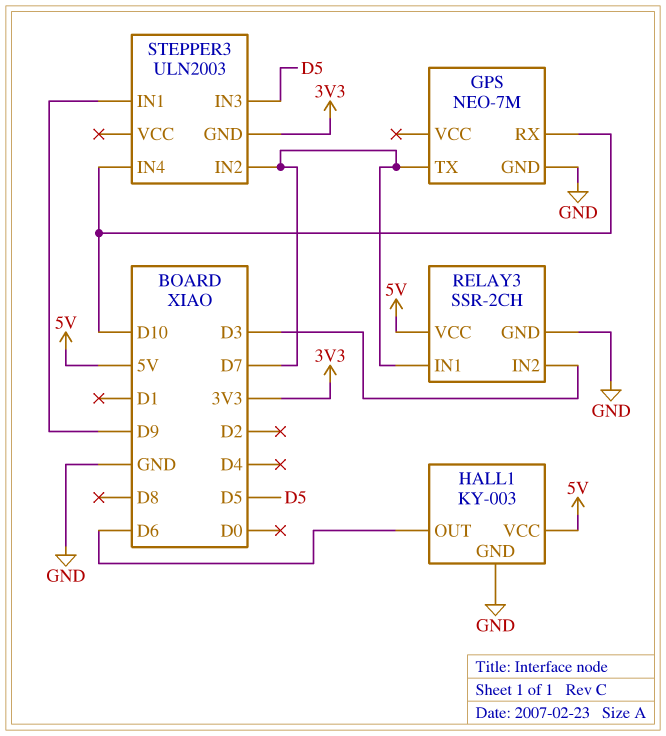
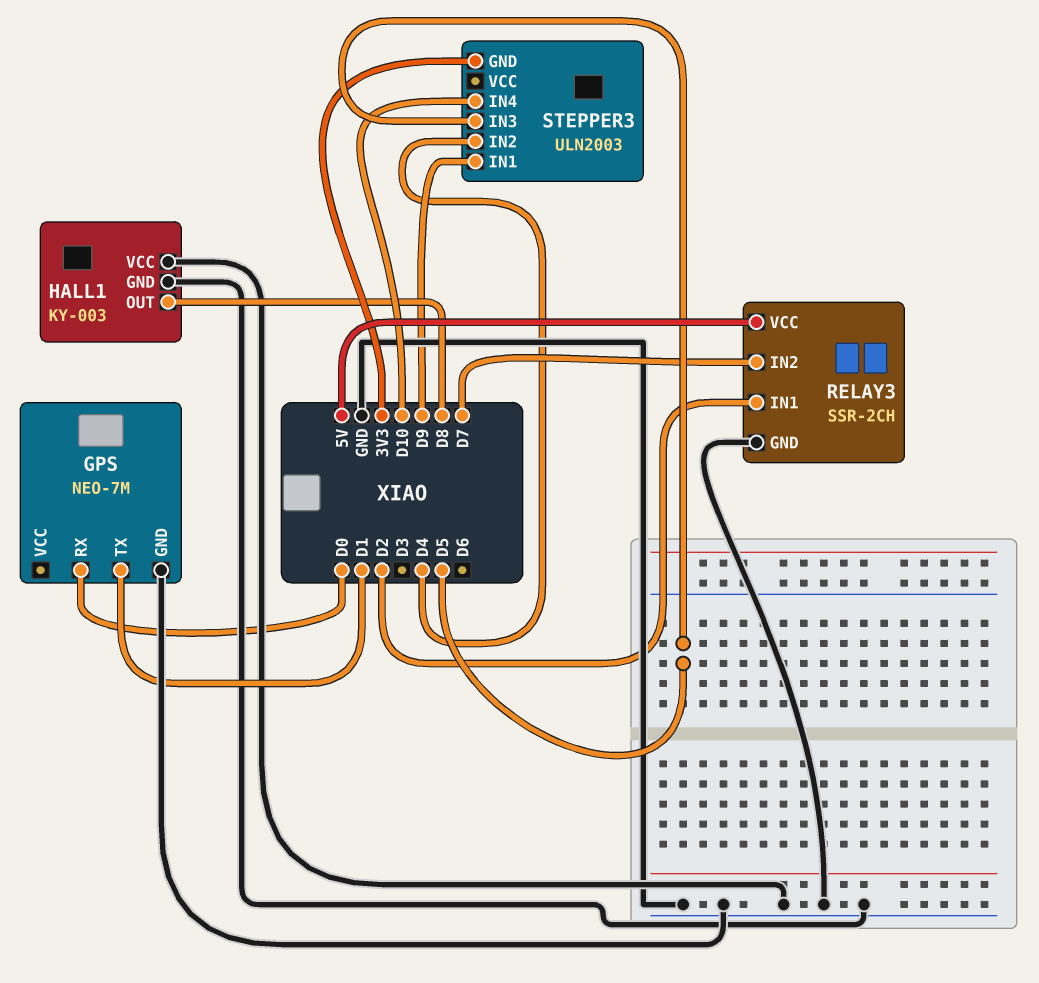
GPS pin RX: D10 -> D0
GPS pin TX: D7 -> D1
HALL1 pin OUT: D6 -> D8
HALL1 pin VCC: 5V -> GND
RELAY3 pin IN1: D7 -> D2
RELAY3 pin IN2: D3 -> D7
STEPPER3 pin IN2: D7 -> D4

